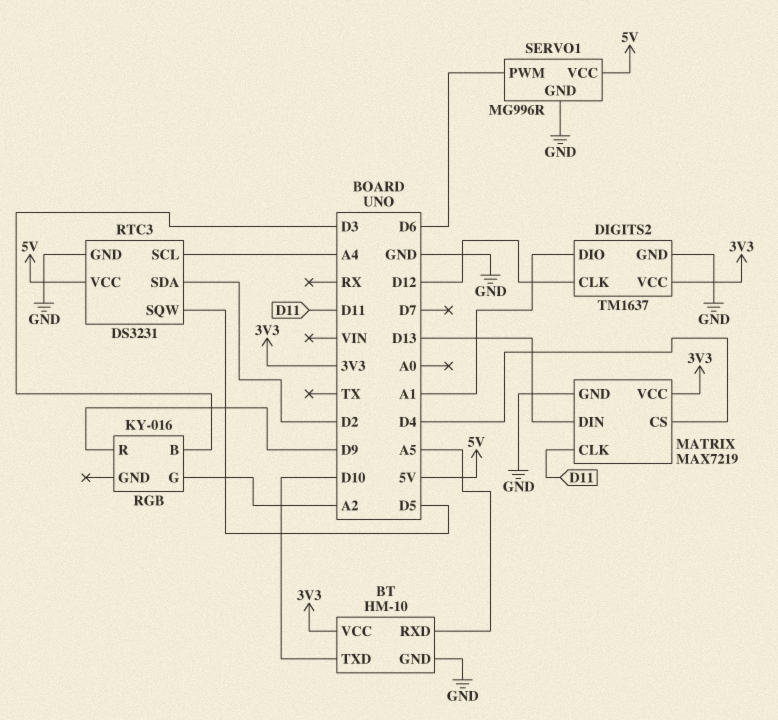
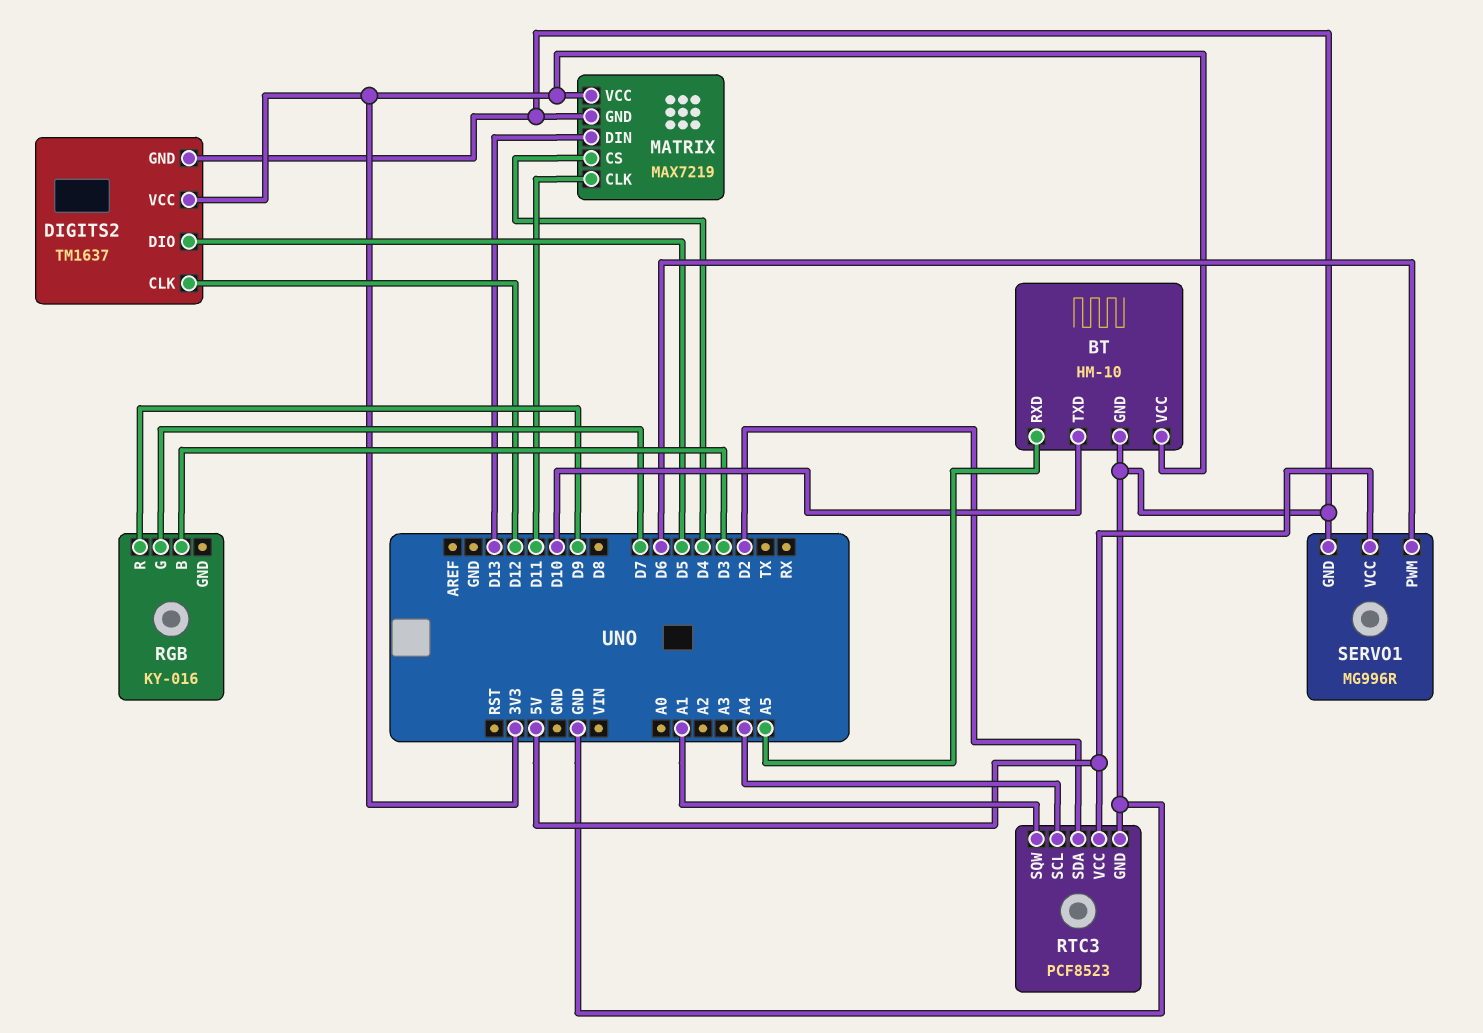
DIGITS2 pin DIO: A1 -> D5
RGB pin G: A2 -> D7
RTC3: DS3231 -> PCF8523
RTC3 pin SQW: D5 -> A1

